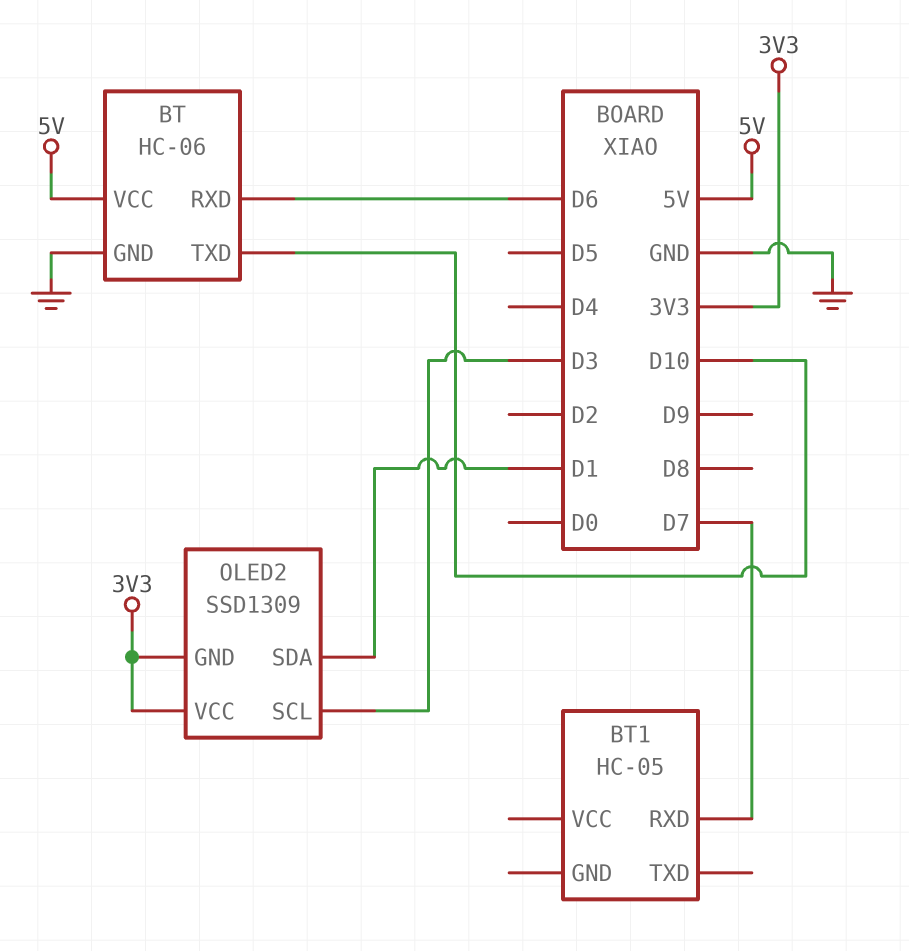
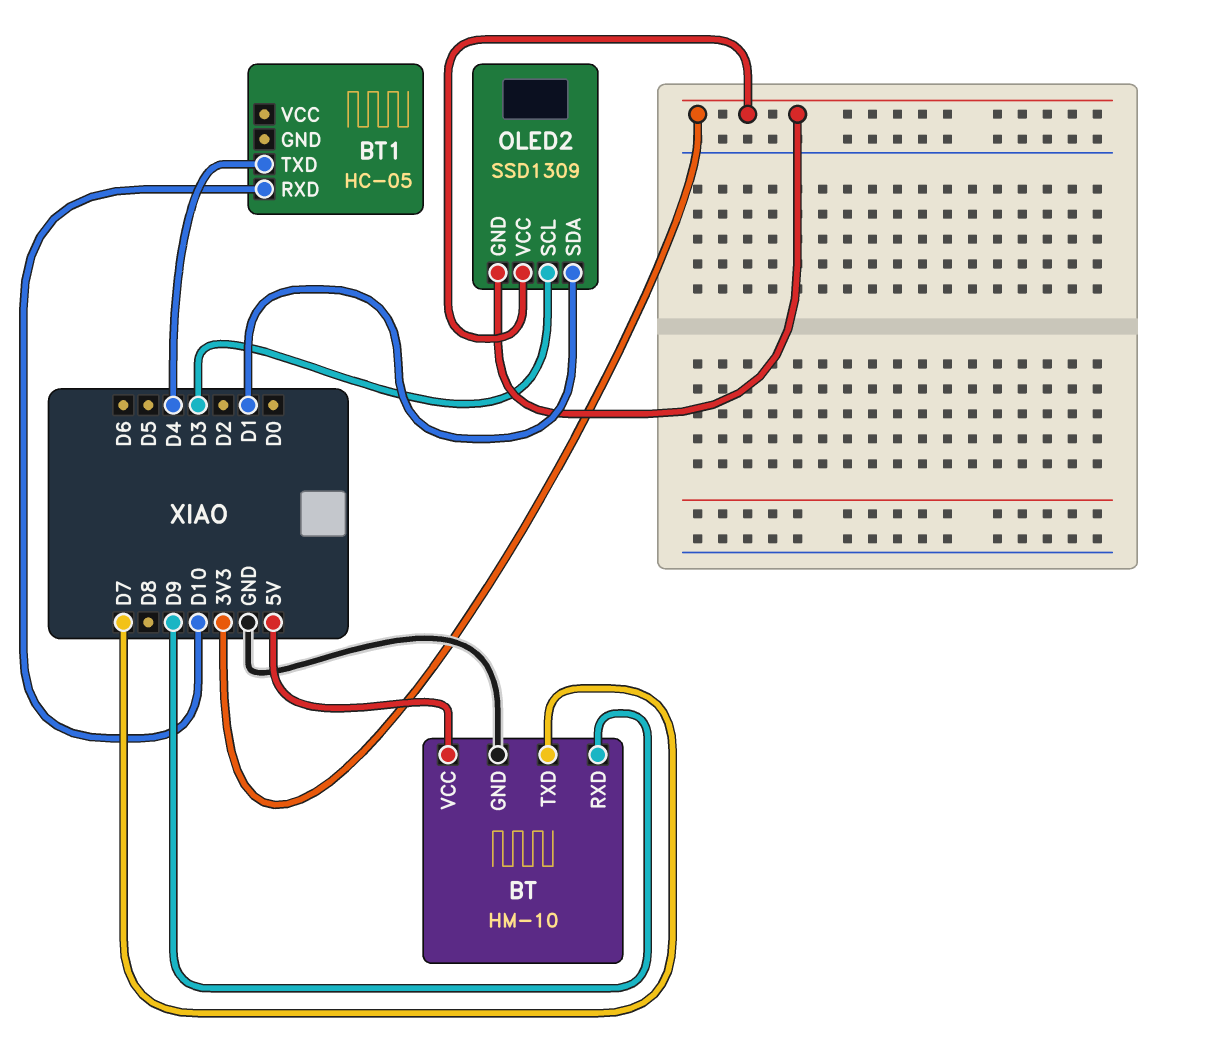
BT: HC-06 -> HM-10
BT pin RXD: D6 -> D9
BT pin TXD: D10 -> D7
BT1 pin RXD: D7 -> D10
BT1 pin TXD: none -> D4

